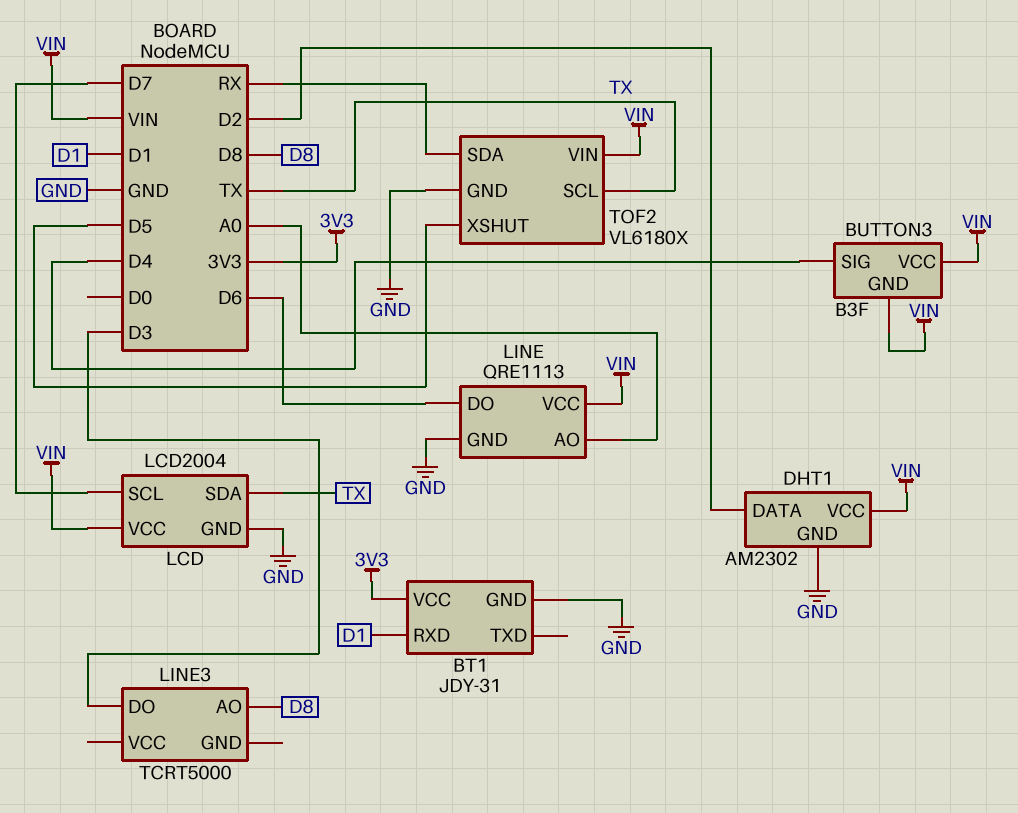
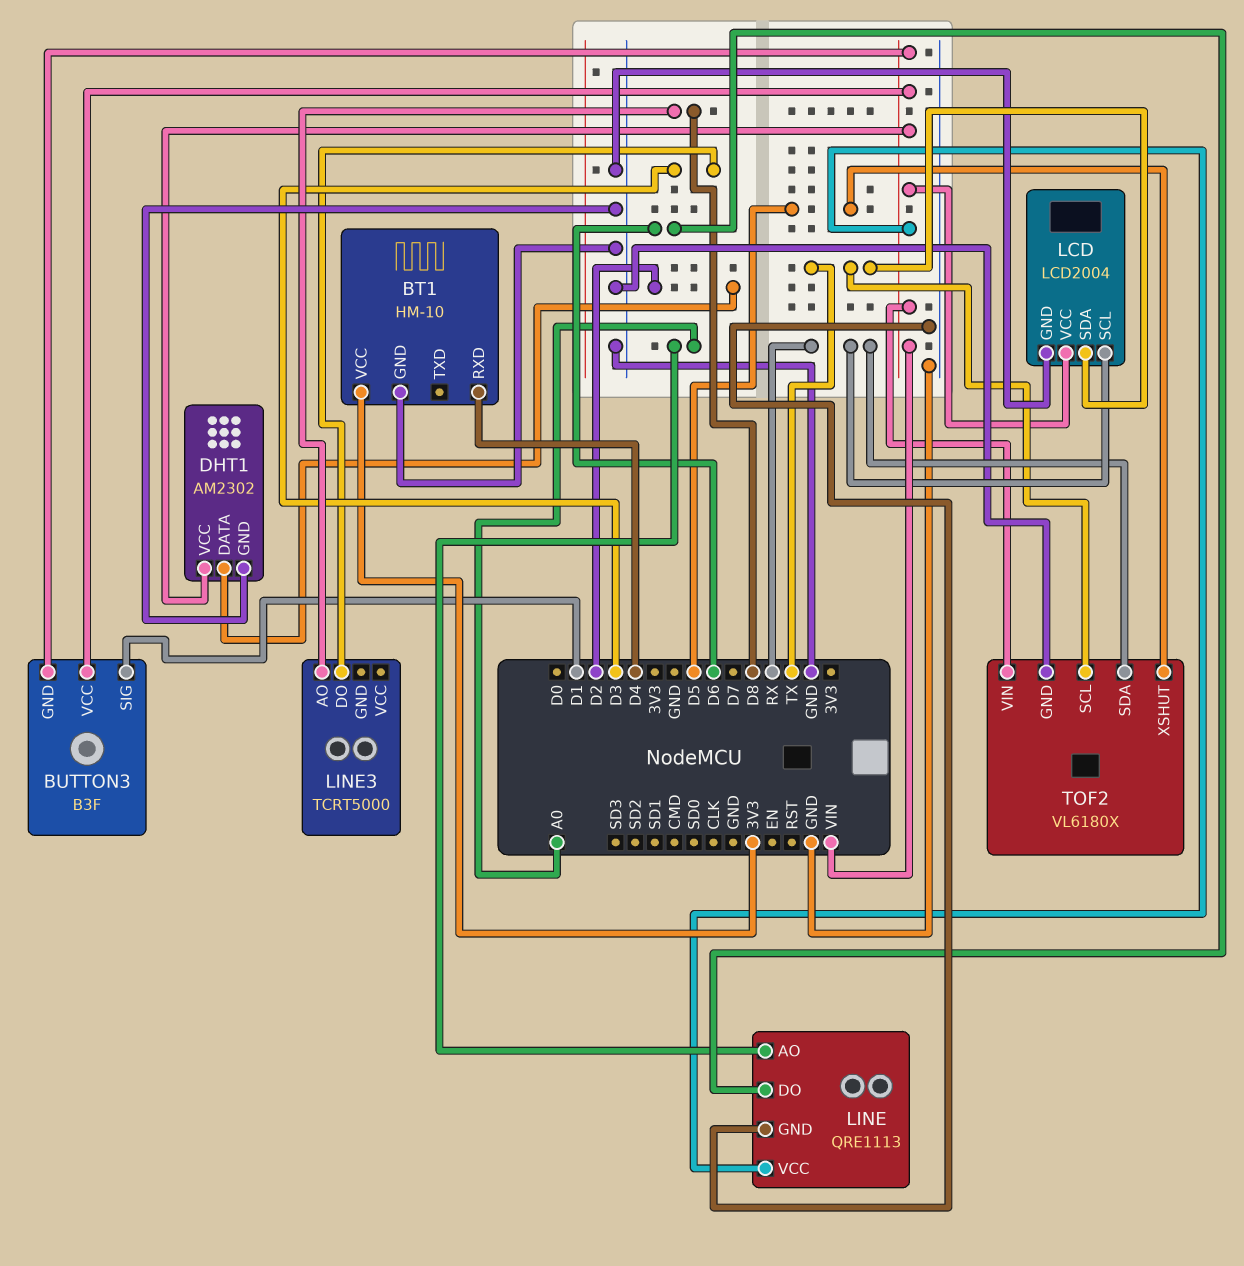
BT1: JDY-31 -> HM-10
BT1 pin RXD: D1 -> D4
BUTTON3 pin SIG: D4 -> D1
LCD pin SCL: D7 -> RX

